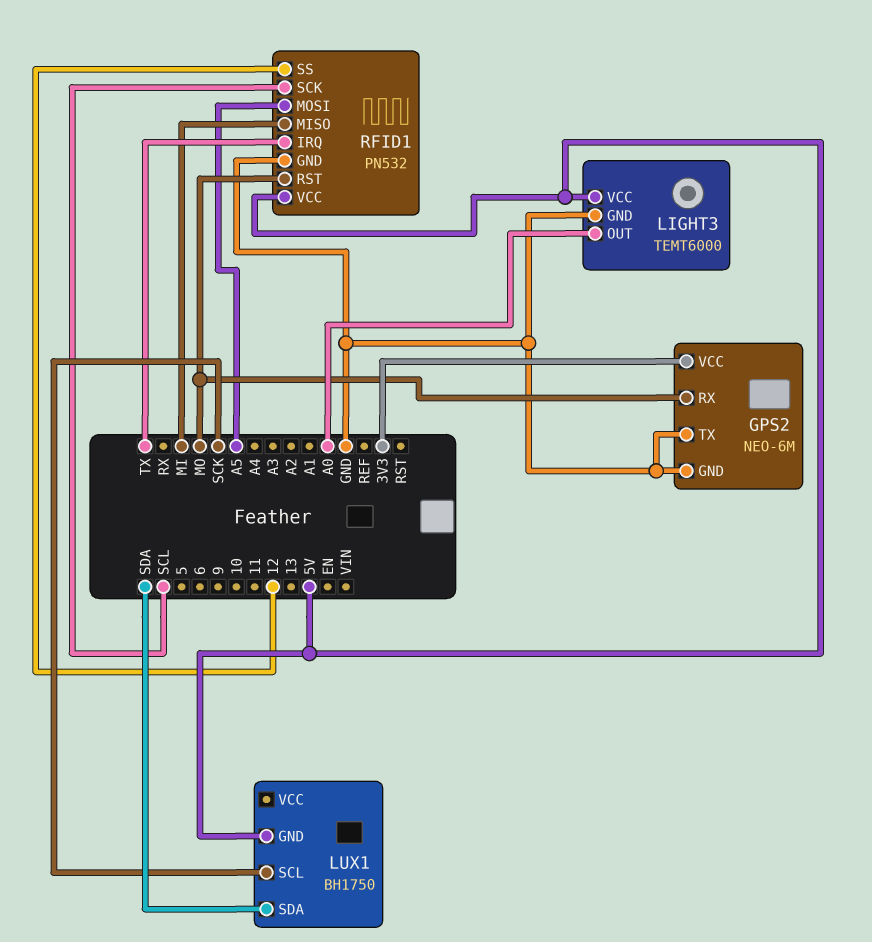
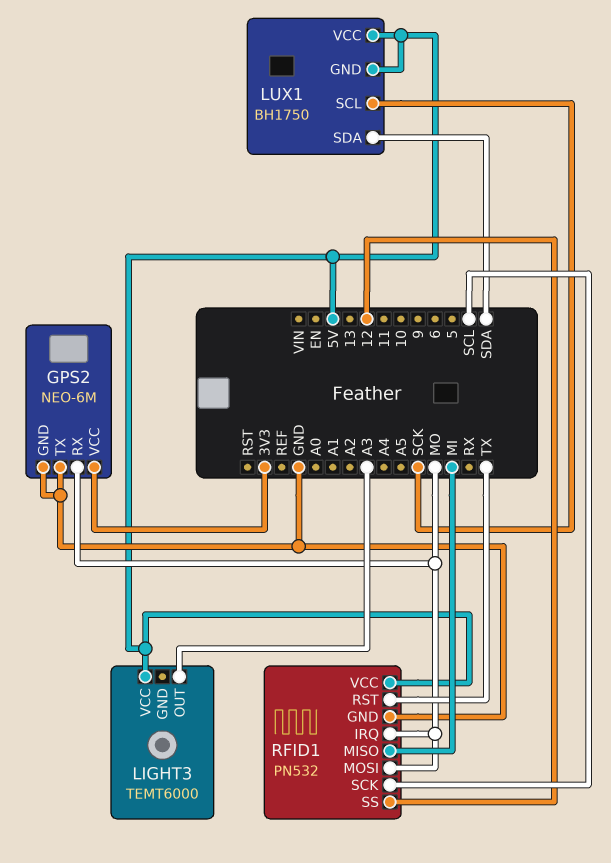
LIGHT3 pin GND: GND -> none
LIGHT3 pin OUT: A0 -> A3
LUX1 pin VCC: none -> 5V
RFID1 pin IRQ: TX -> MO
RFID1 pin MOSI: A5 -> MO
RFID1 pin RST: MO -> TX

